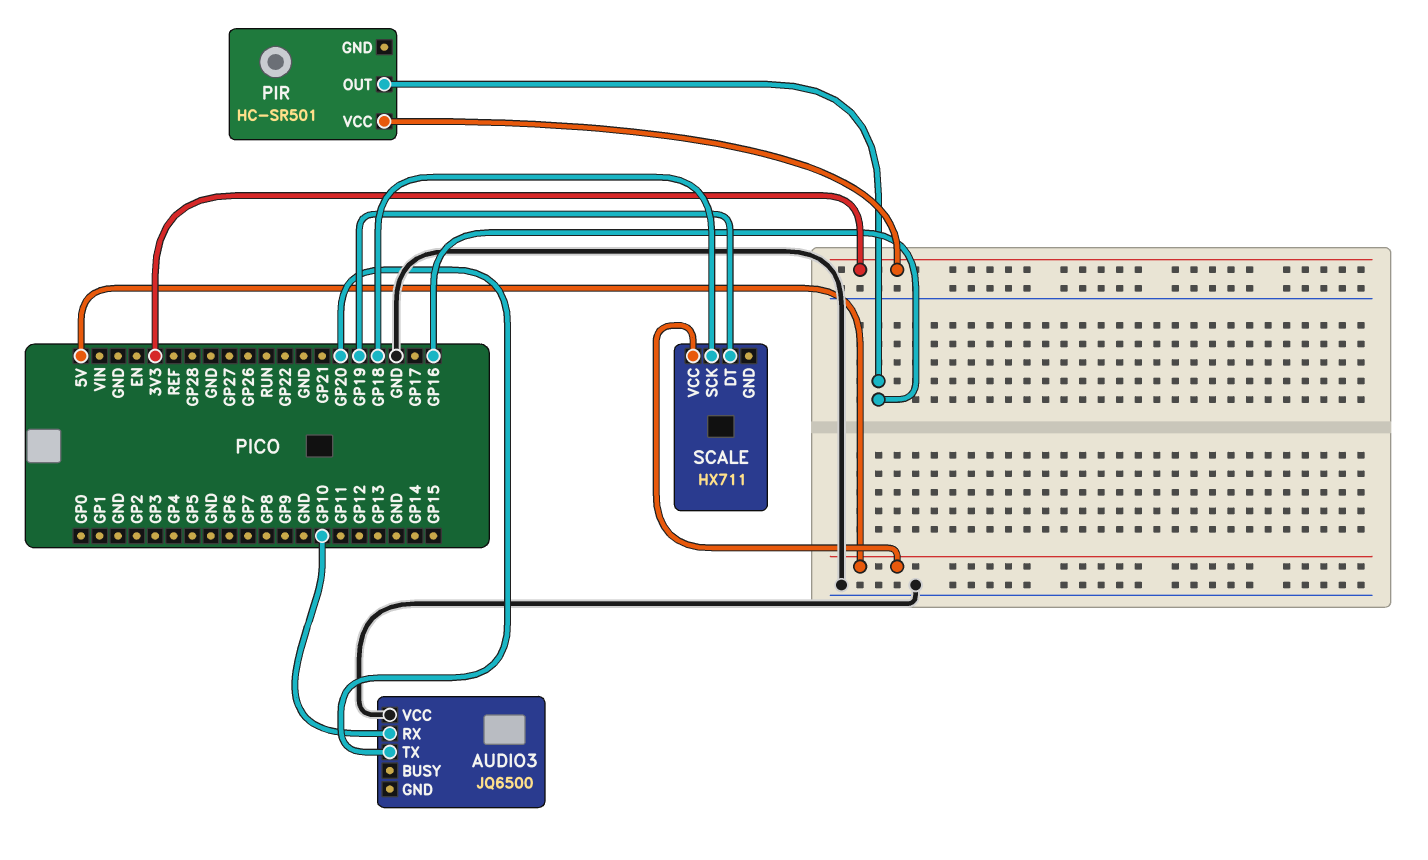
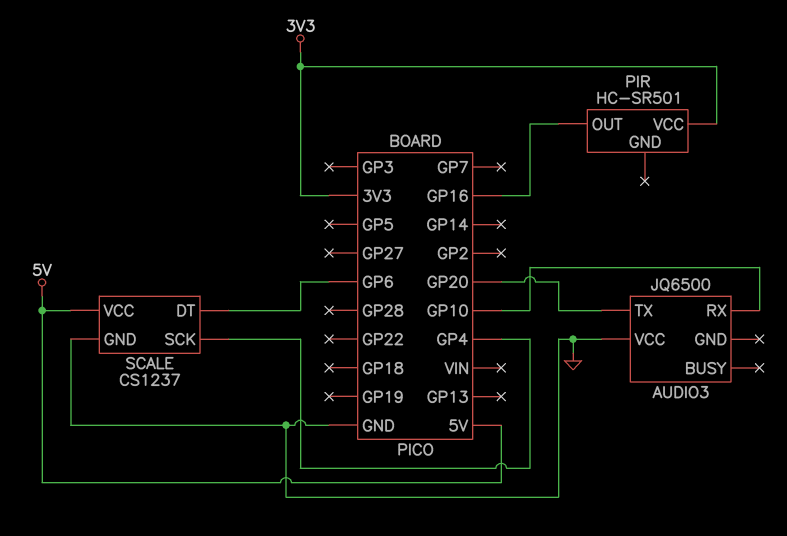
SCALE: HX711 -> CS1237
SCALE pin DT: GP19 -> GP6
SCALE pin GND: none -> GND
SCALE pin SCK: GP18 -> GP4

